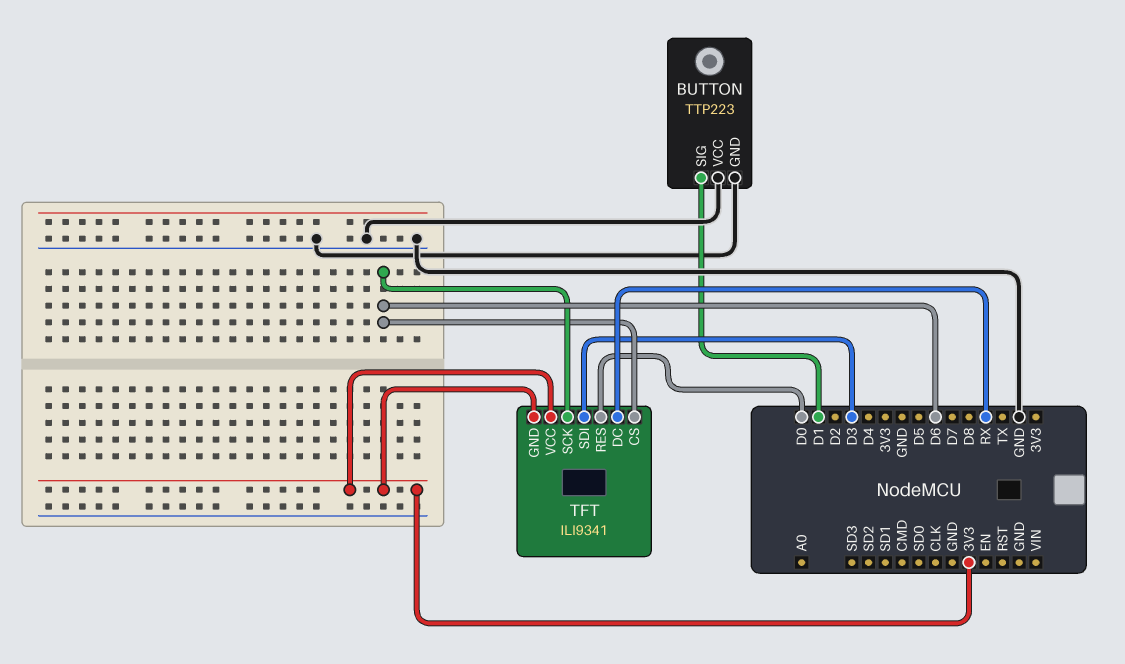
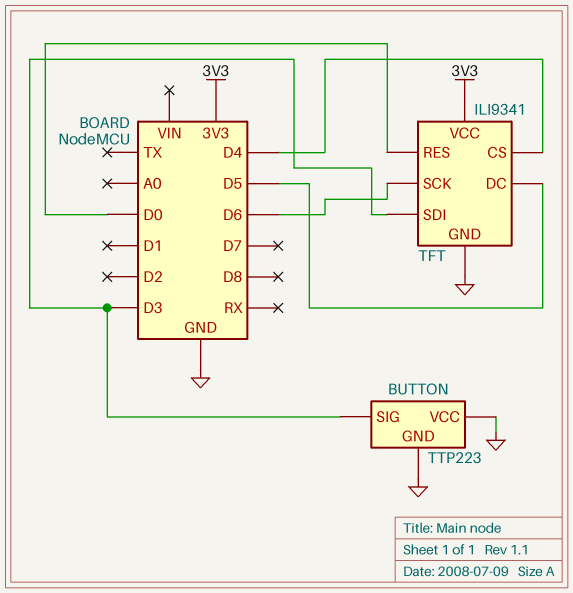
BUTTON pin SIG: D1 -> D3
TFT pin CS: D6 -> D4
TFT pin DC: RX -> D5
TFT pin GND: 3V3 -> GND

